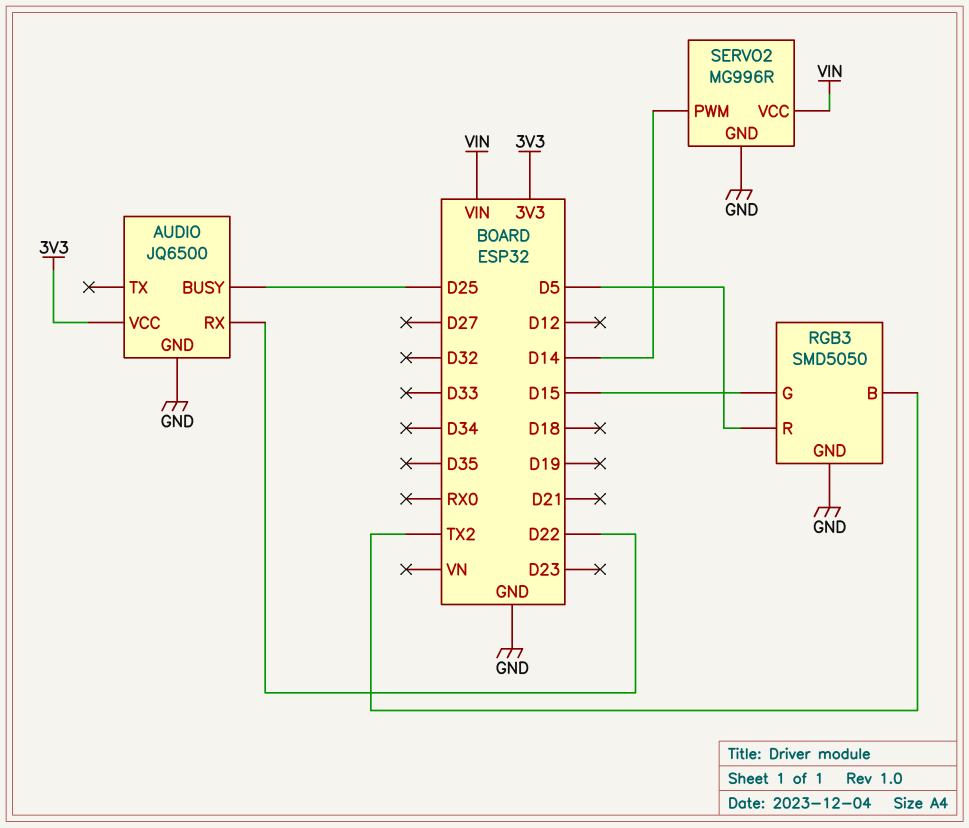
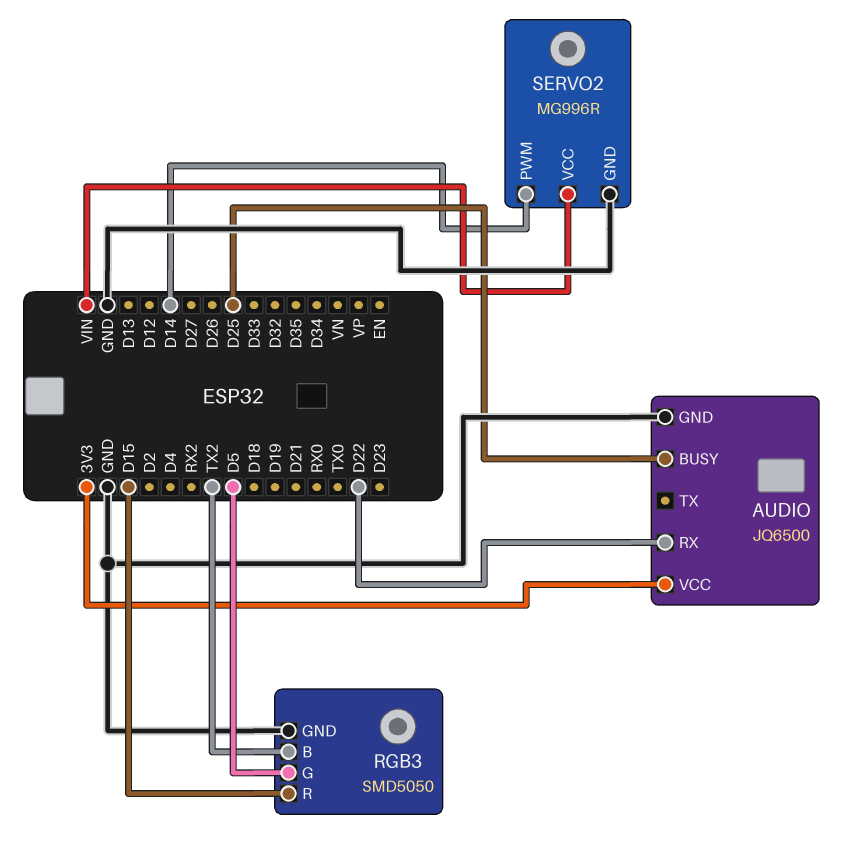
RGB3 pin G: D15 -> D5
RGB3 pin R: D5 -> D15

